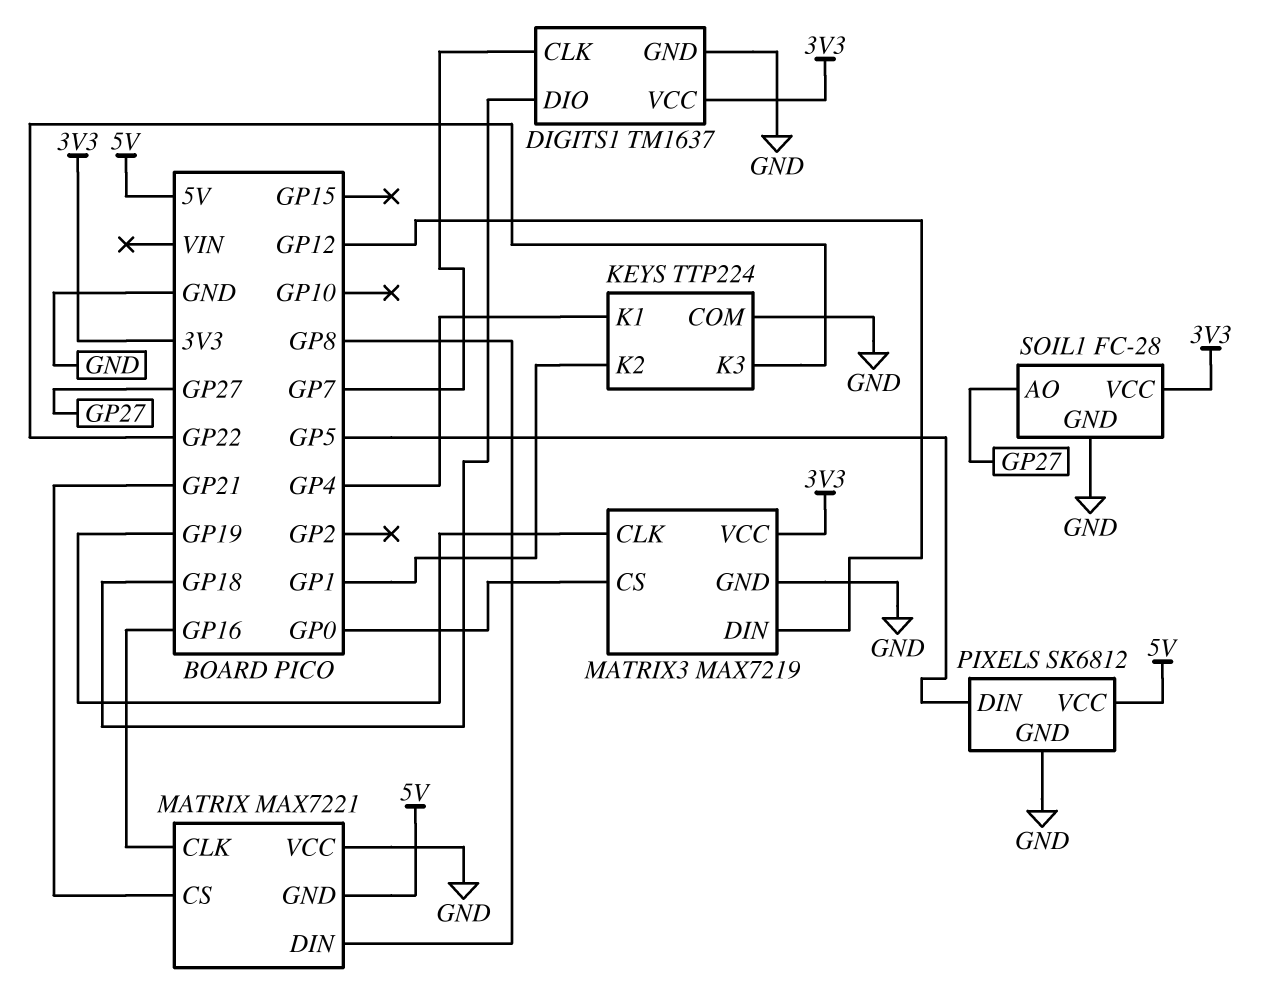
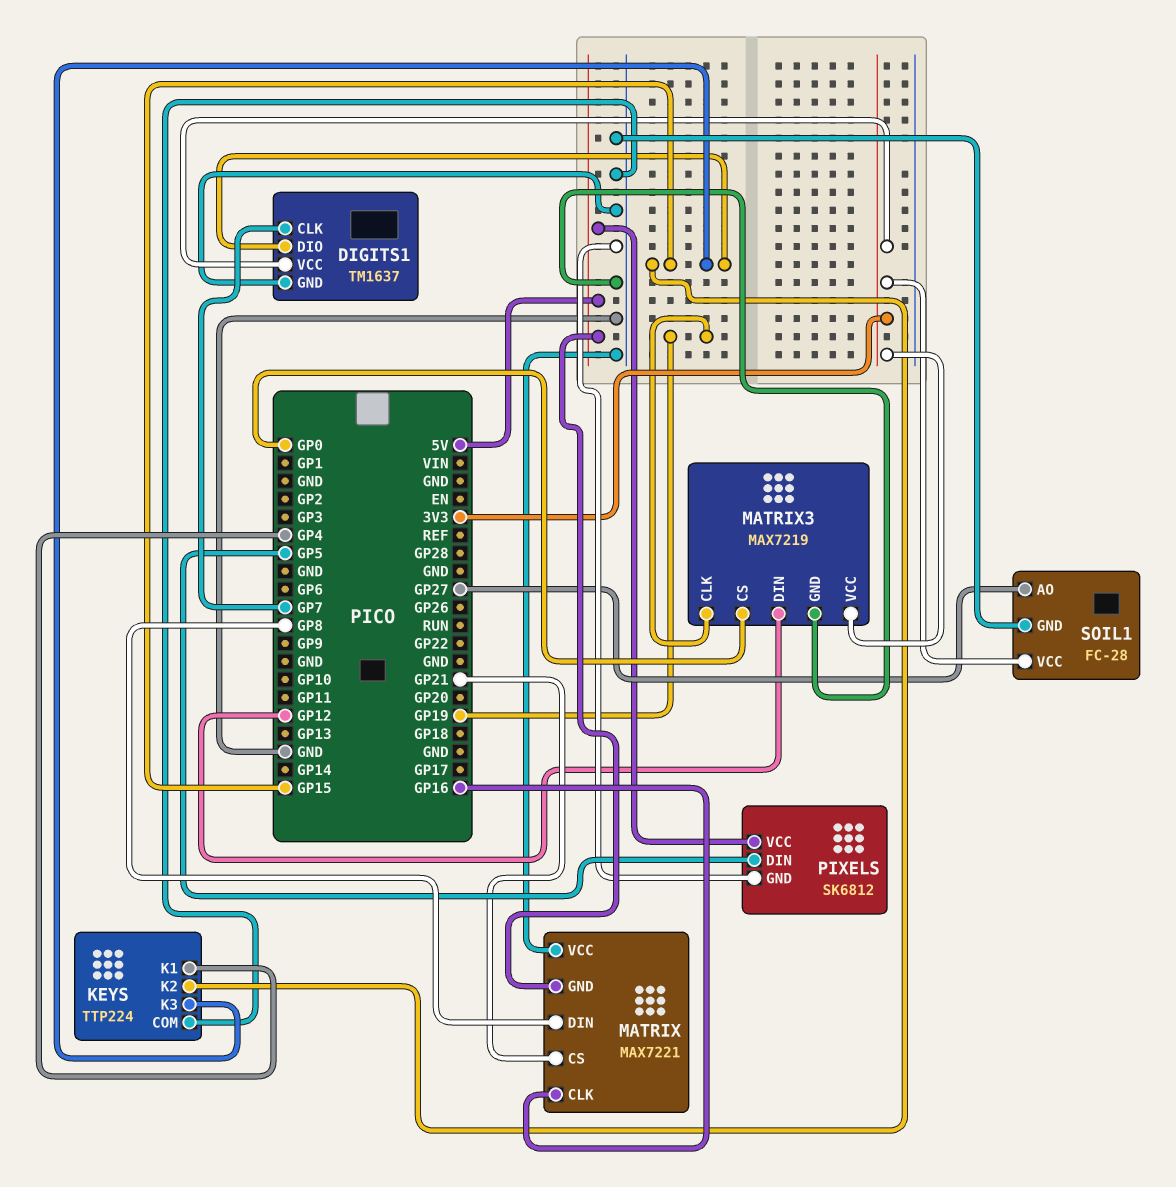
DIGITS1 pin DIO: GP18 -> GP15
KEYS pin K2: GP1 -> GP15
KEYS pin K3: GP22 -> GP15

